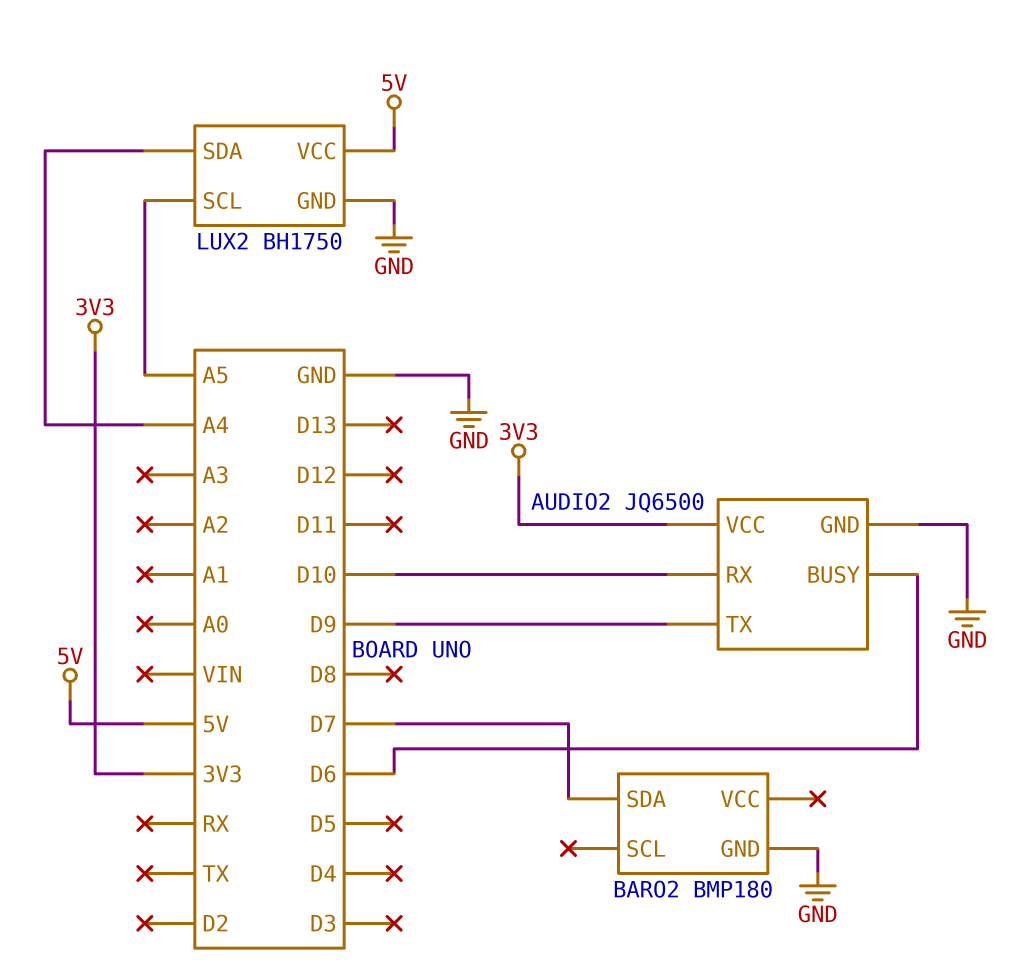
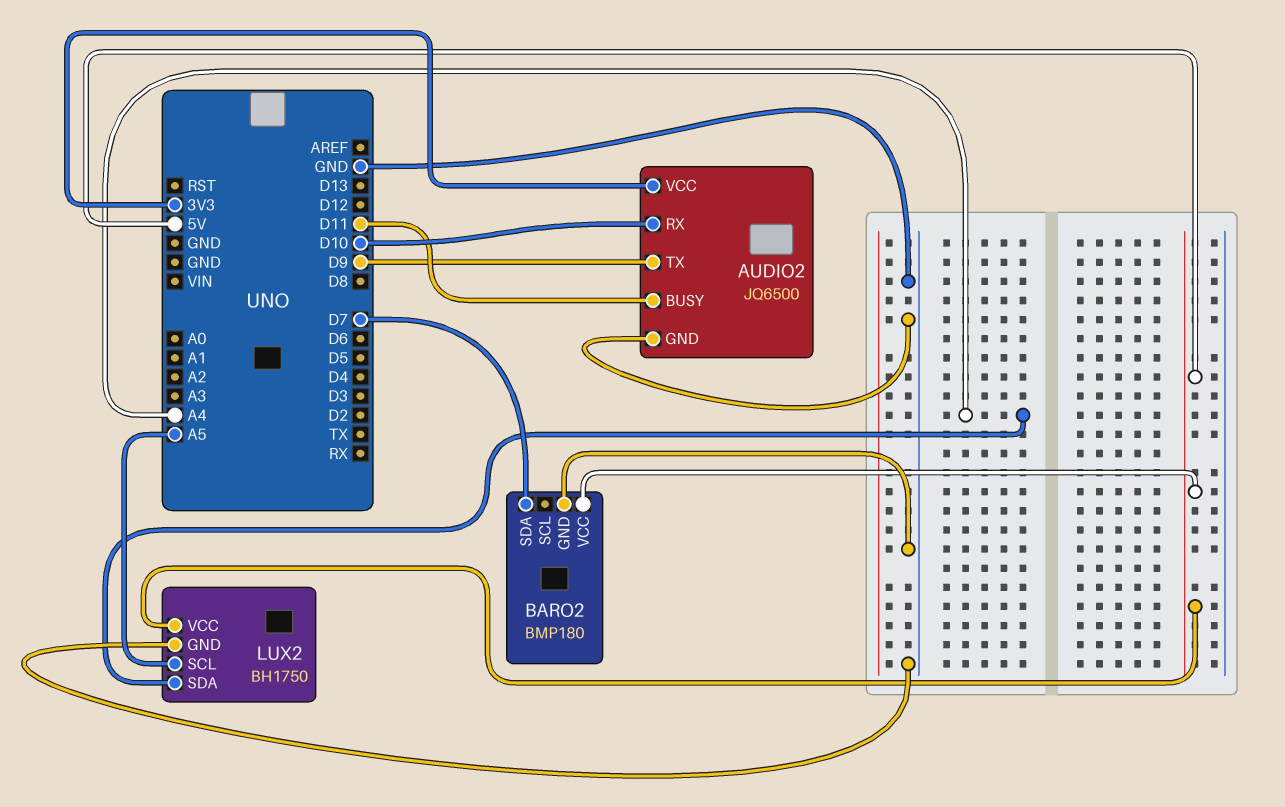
AUDIO2 pin BUSY: D6 -> D11
BARO2 pin VCC: none -> 5V

